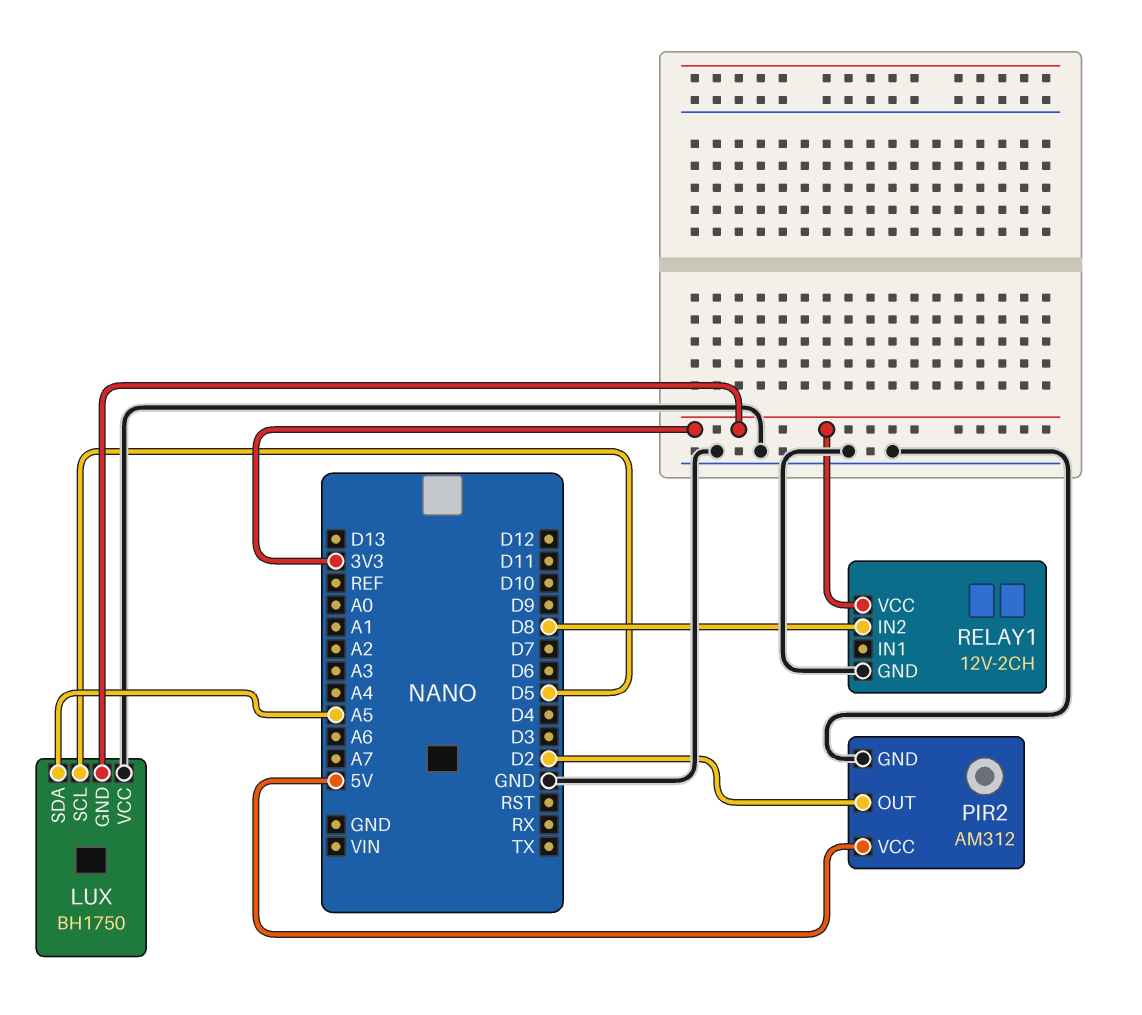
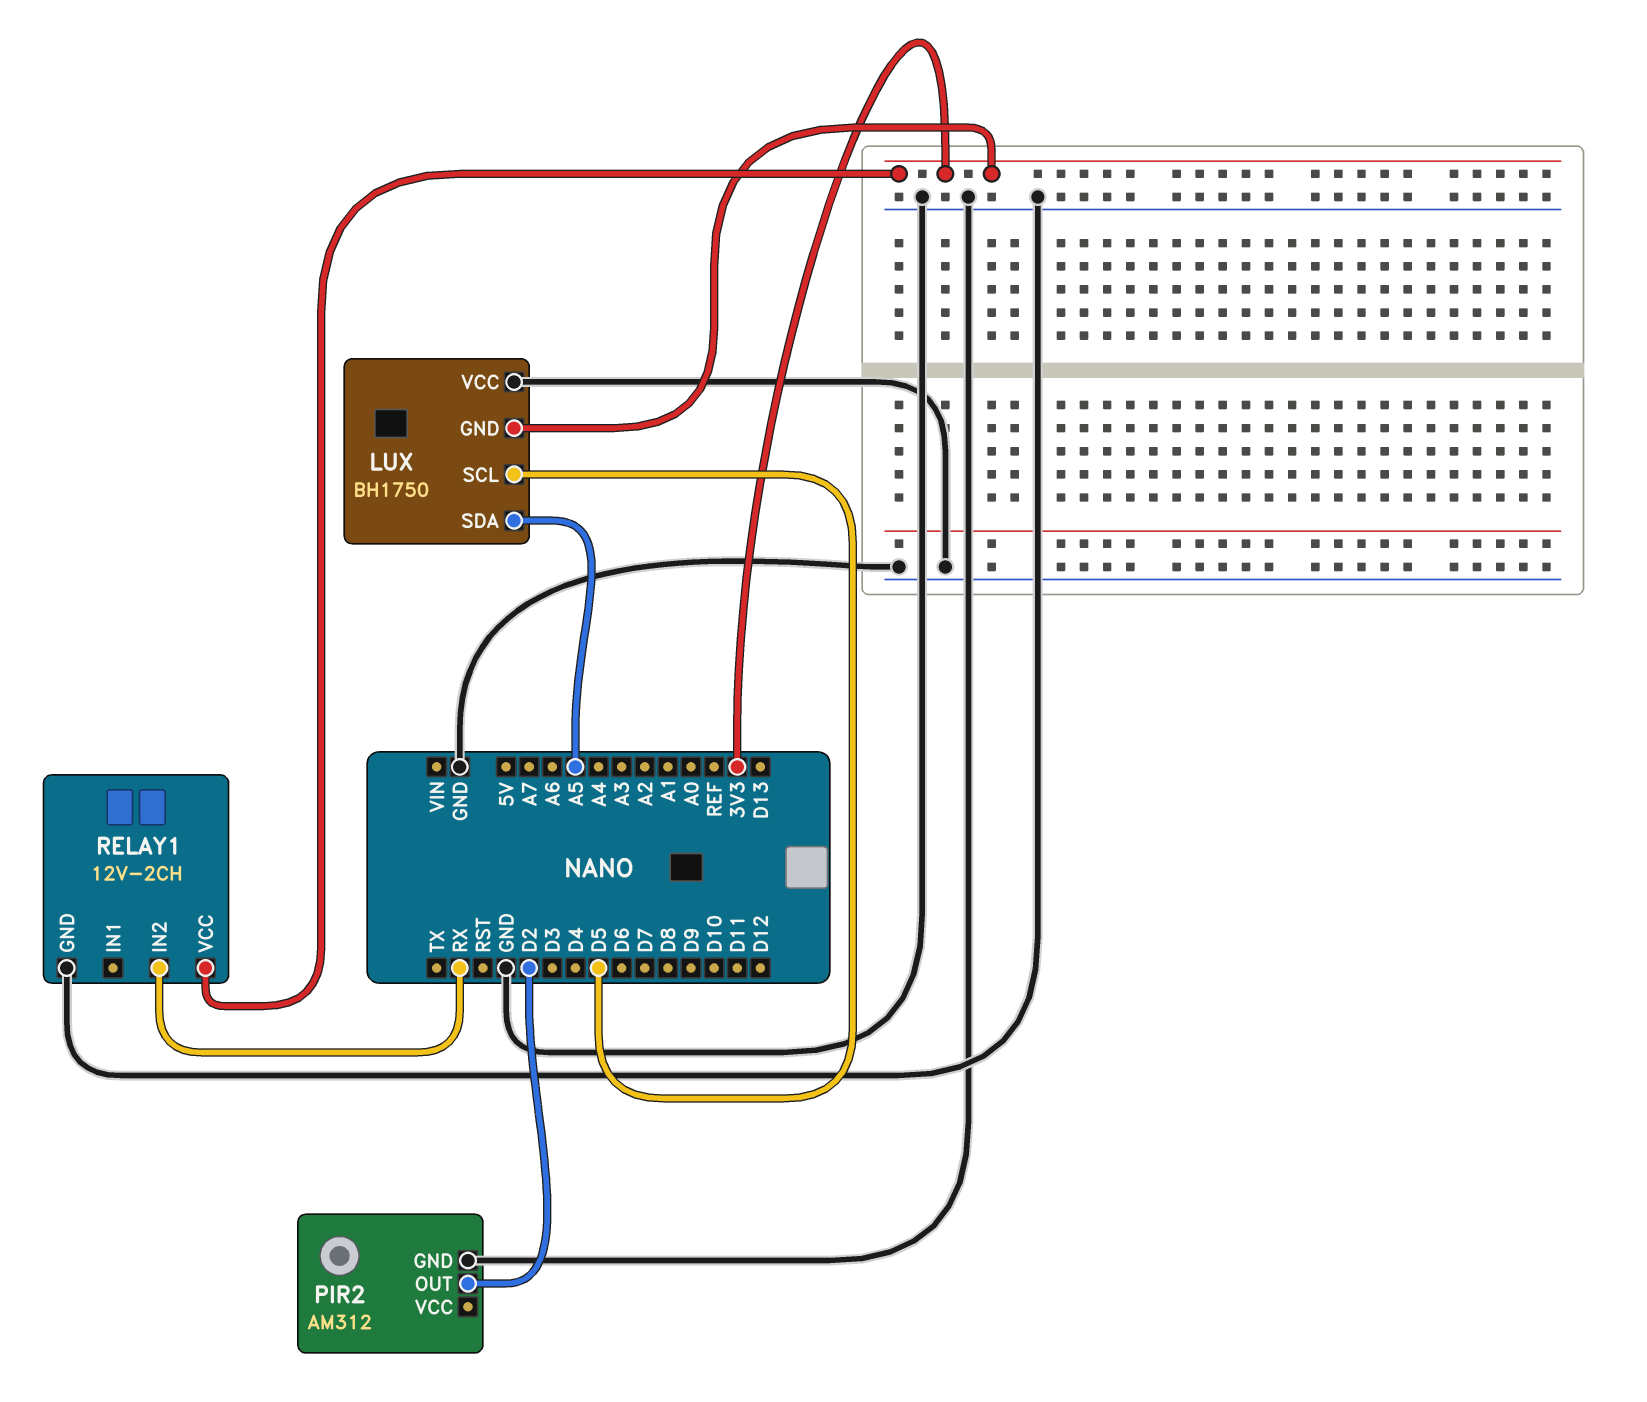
PIR2 pin VCC: 5V -> none
RELAY1 pin IN2: D8 -> RX

